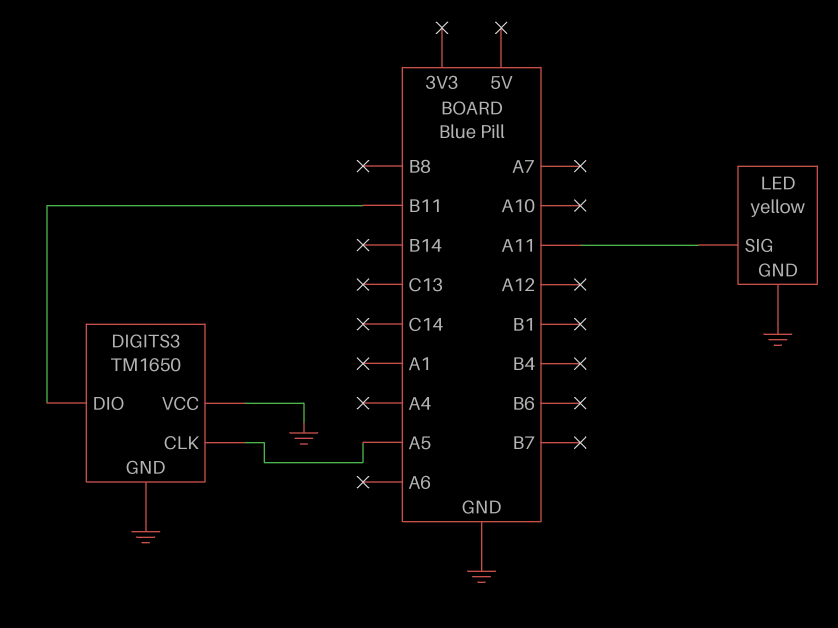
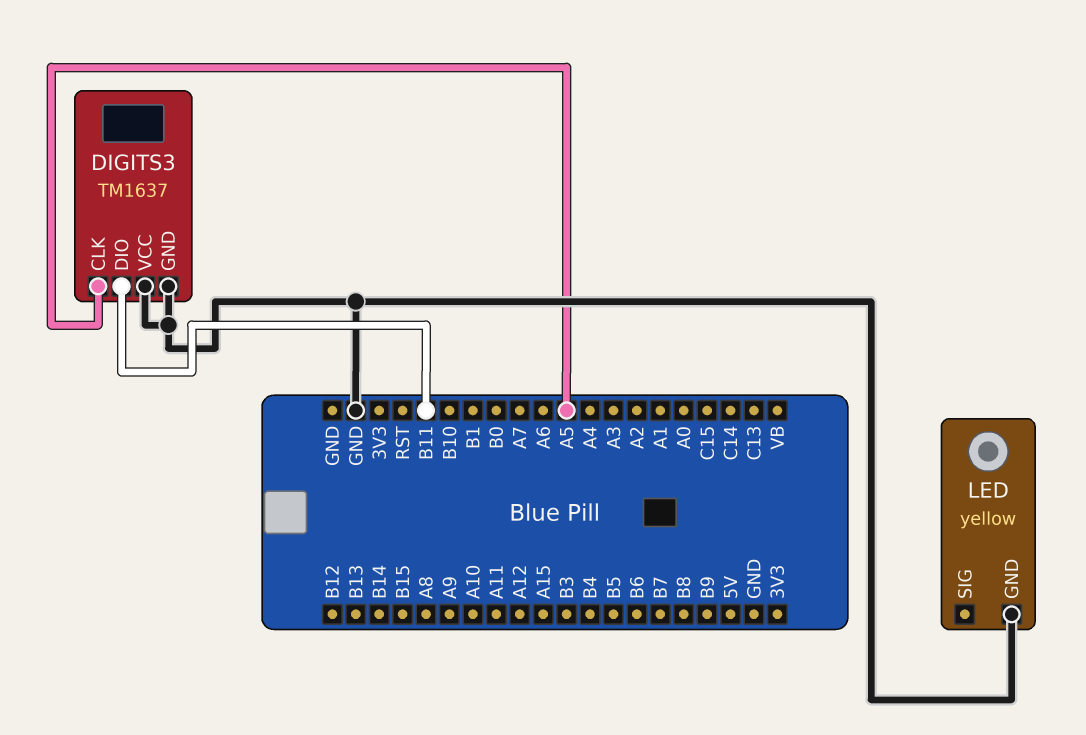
DIGITS3: TM1650 -> TM1637
LED pin SIG: A11 -> none

